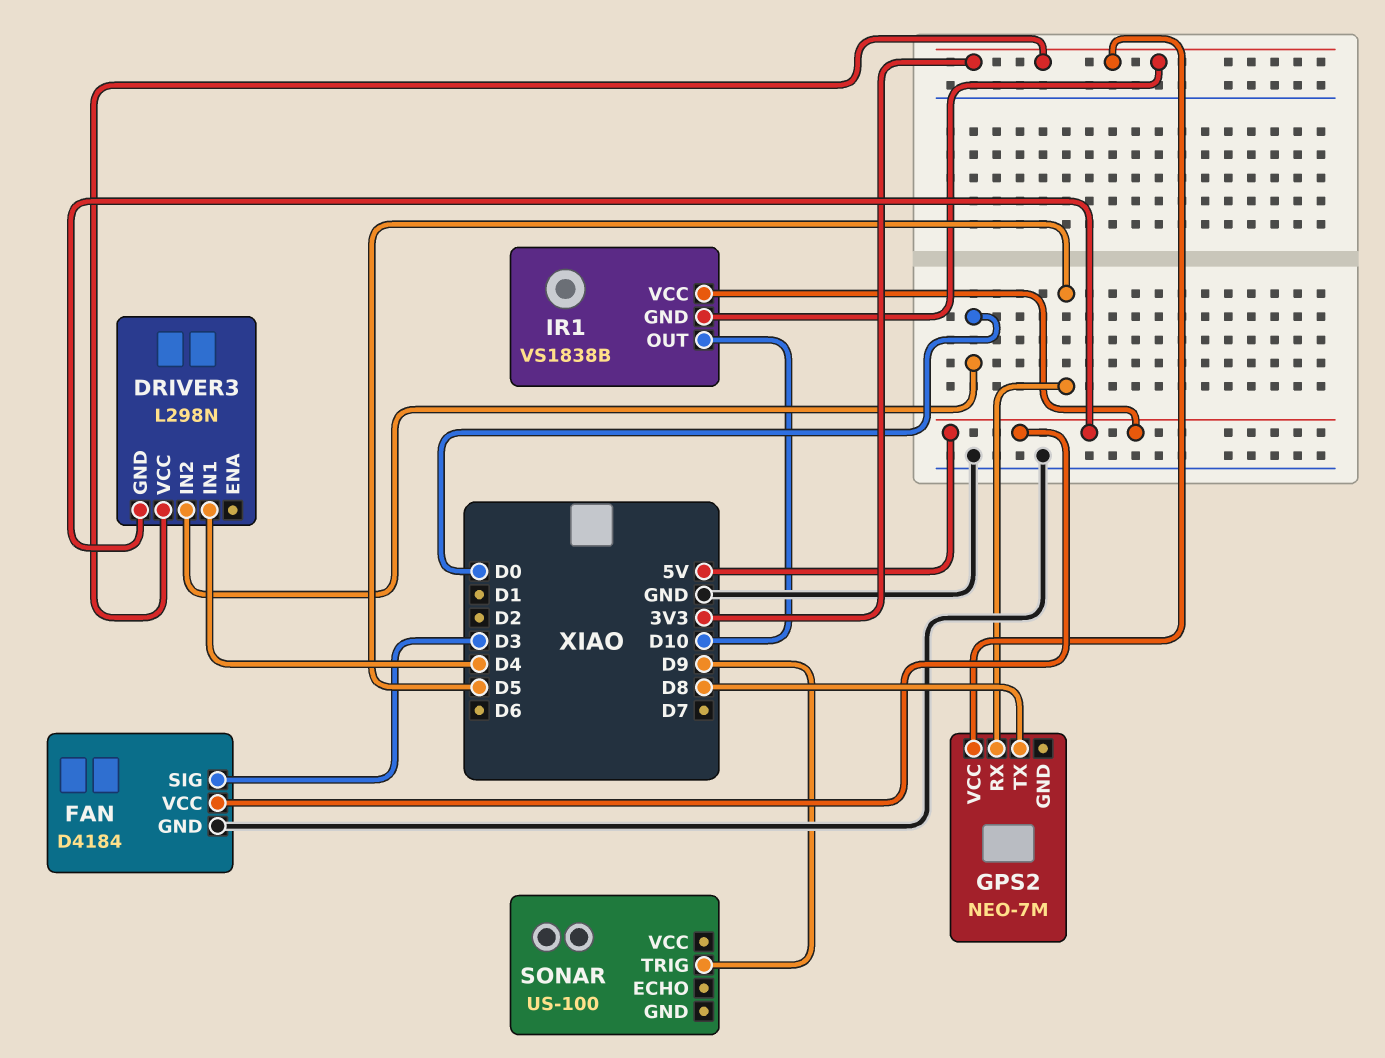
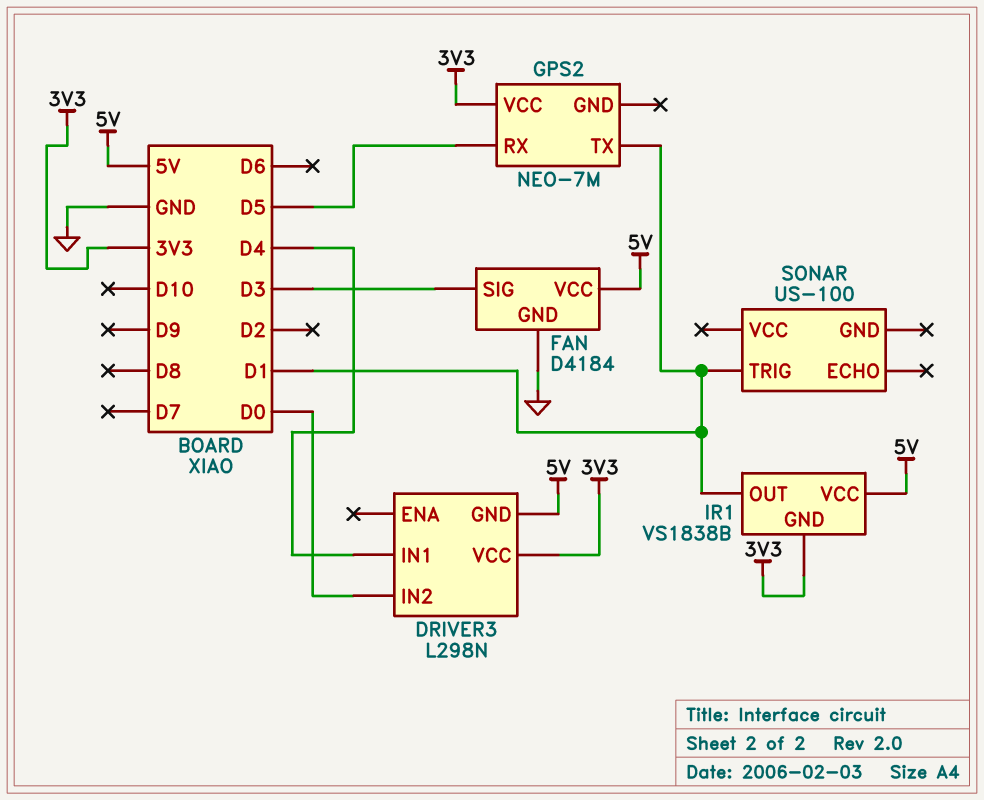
GPS2 pin TX: D8 -> D1
IR1 pin OUT: D10 -> D1
SONAR pin TRIG: D9 -> D1

